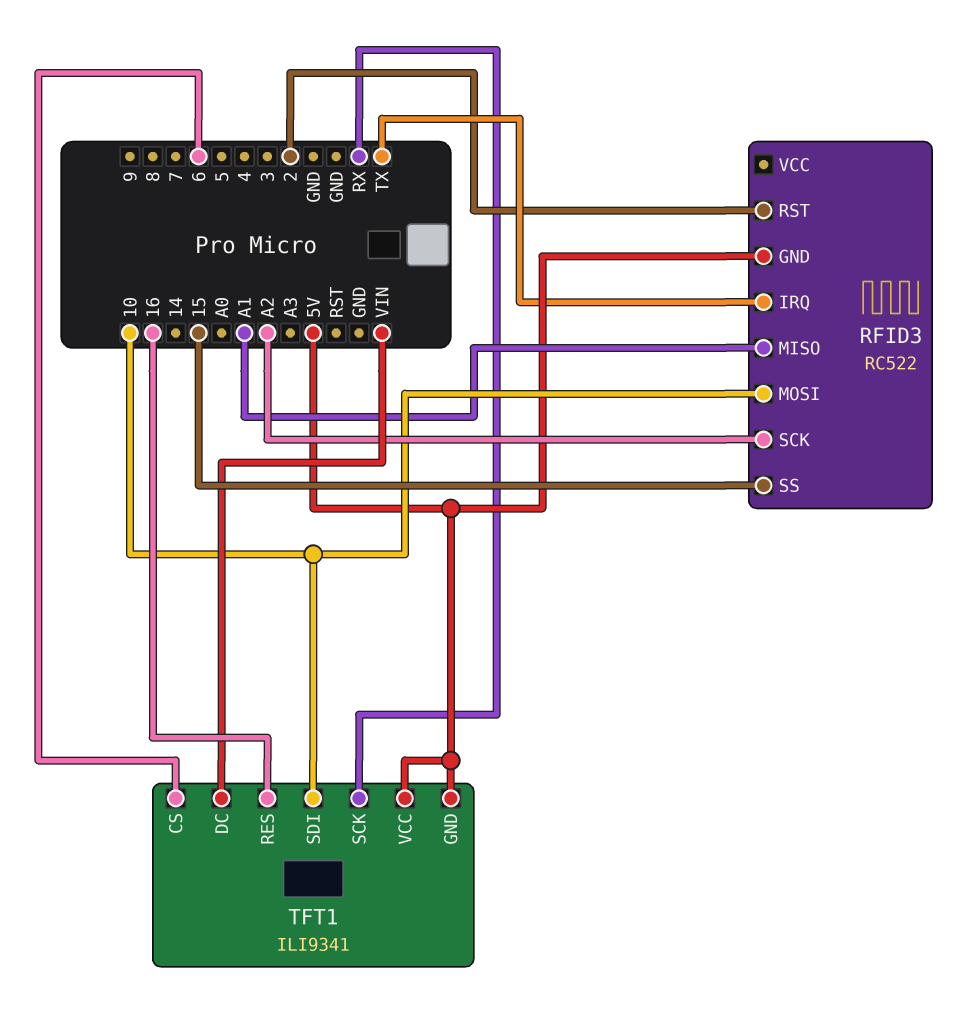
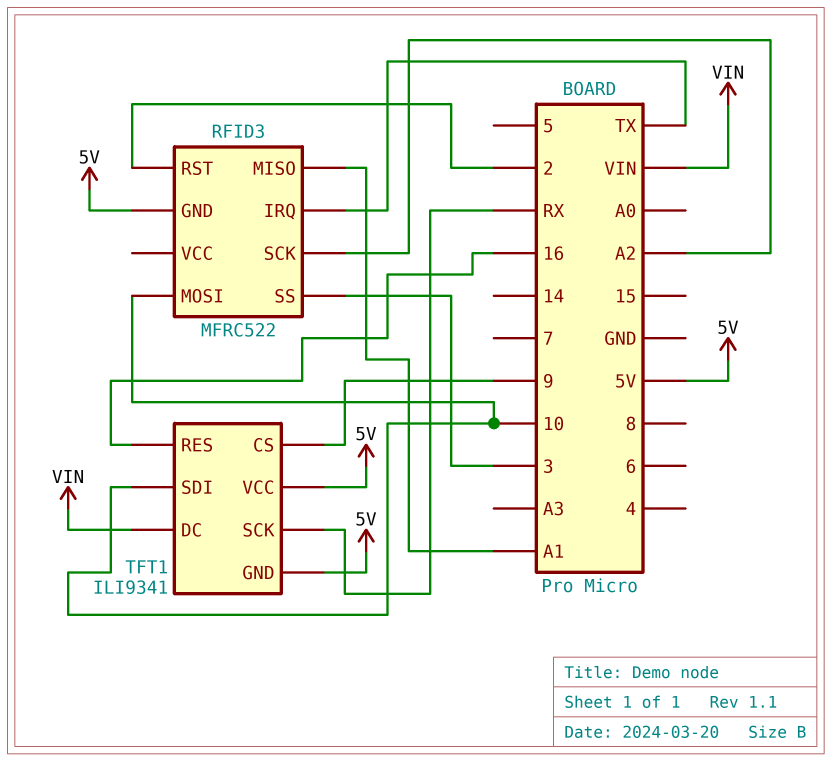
RFID3: RC522 -> MFRC522
RFID3 pin SS: 15 -> 3
TFT1 pin CS: 6 -> 9

